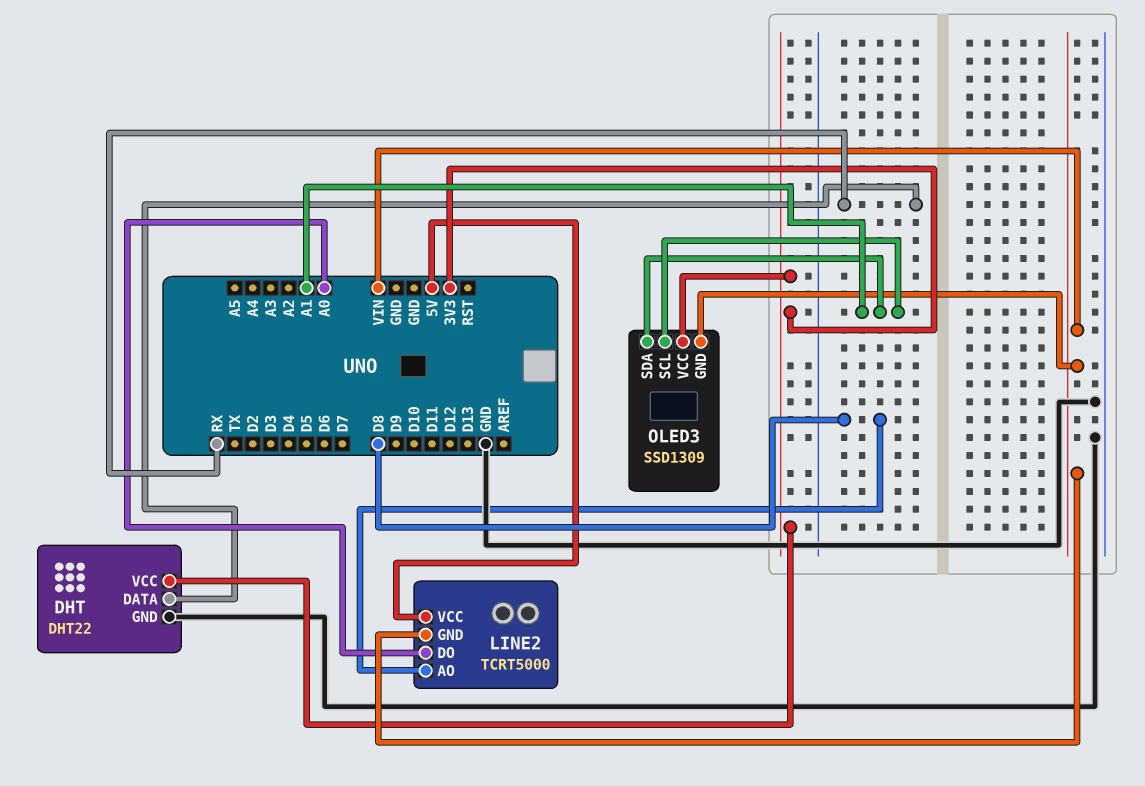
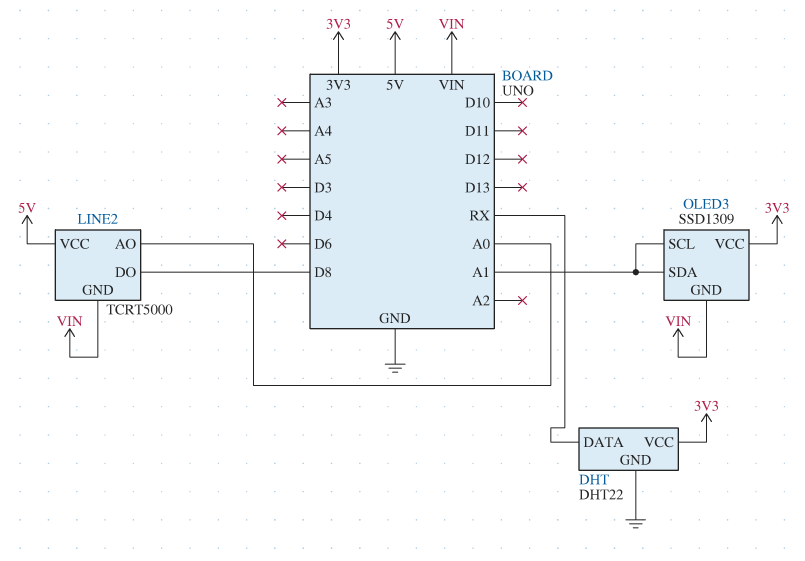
LINE2 pin AO: D8 -> A0
LINE2 pin DO: A0 -> D8

